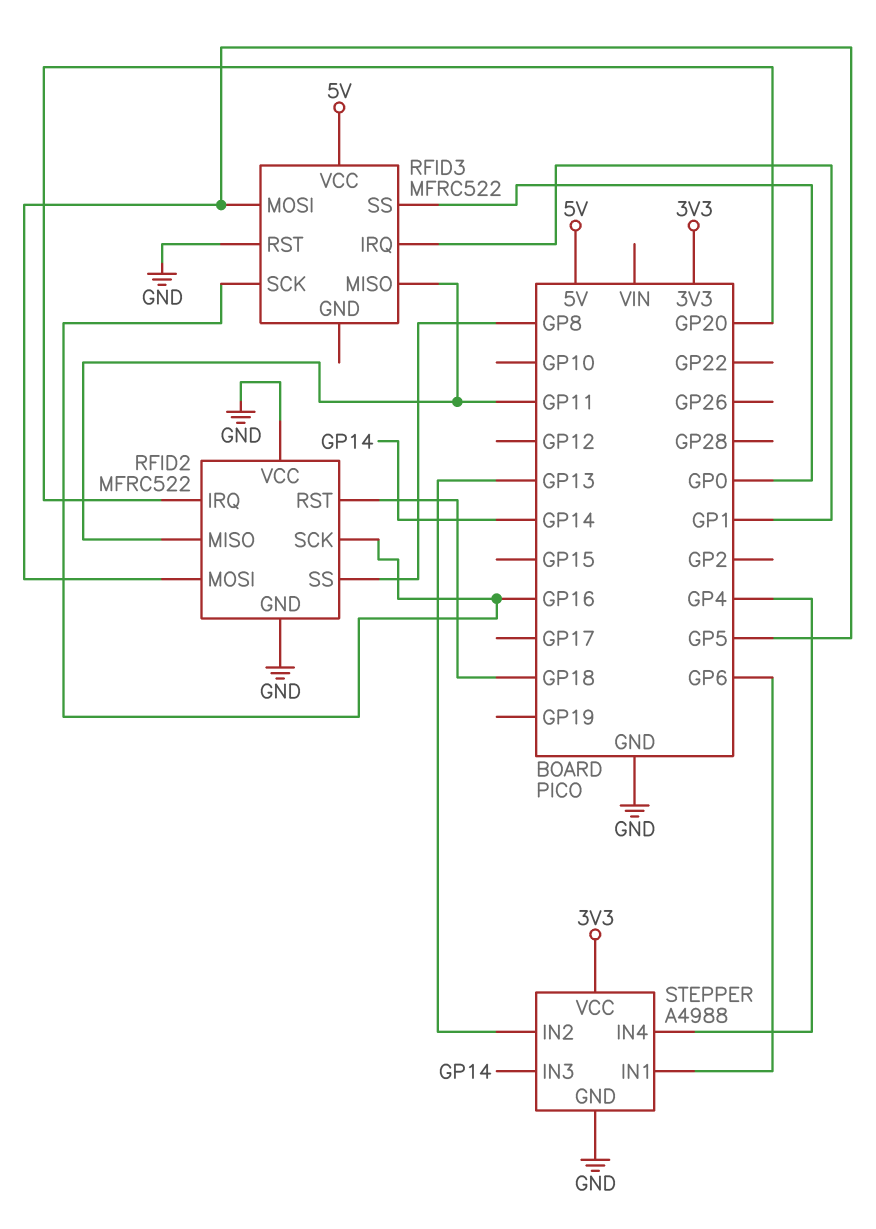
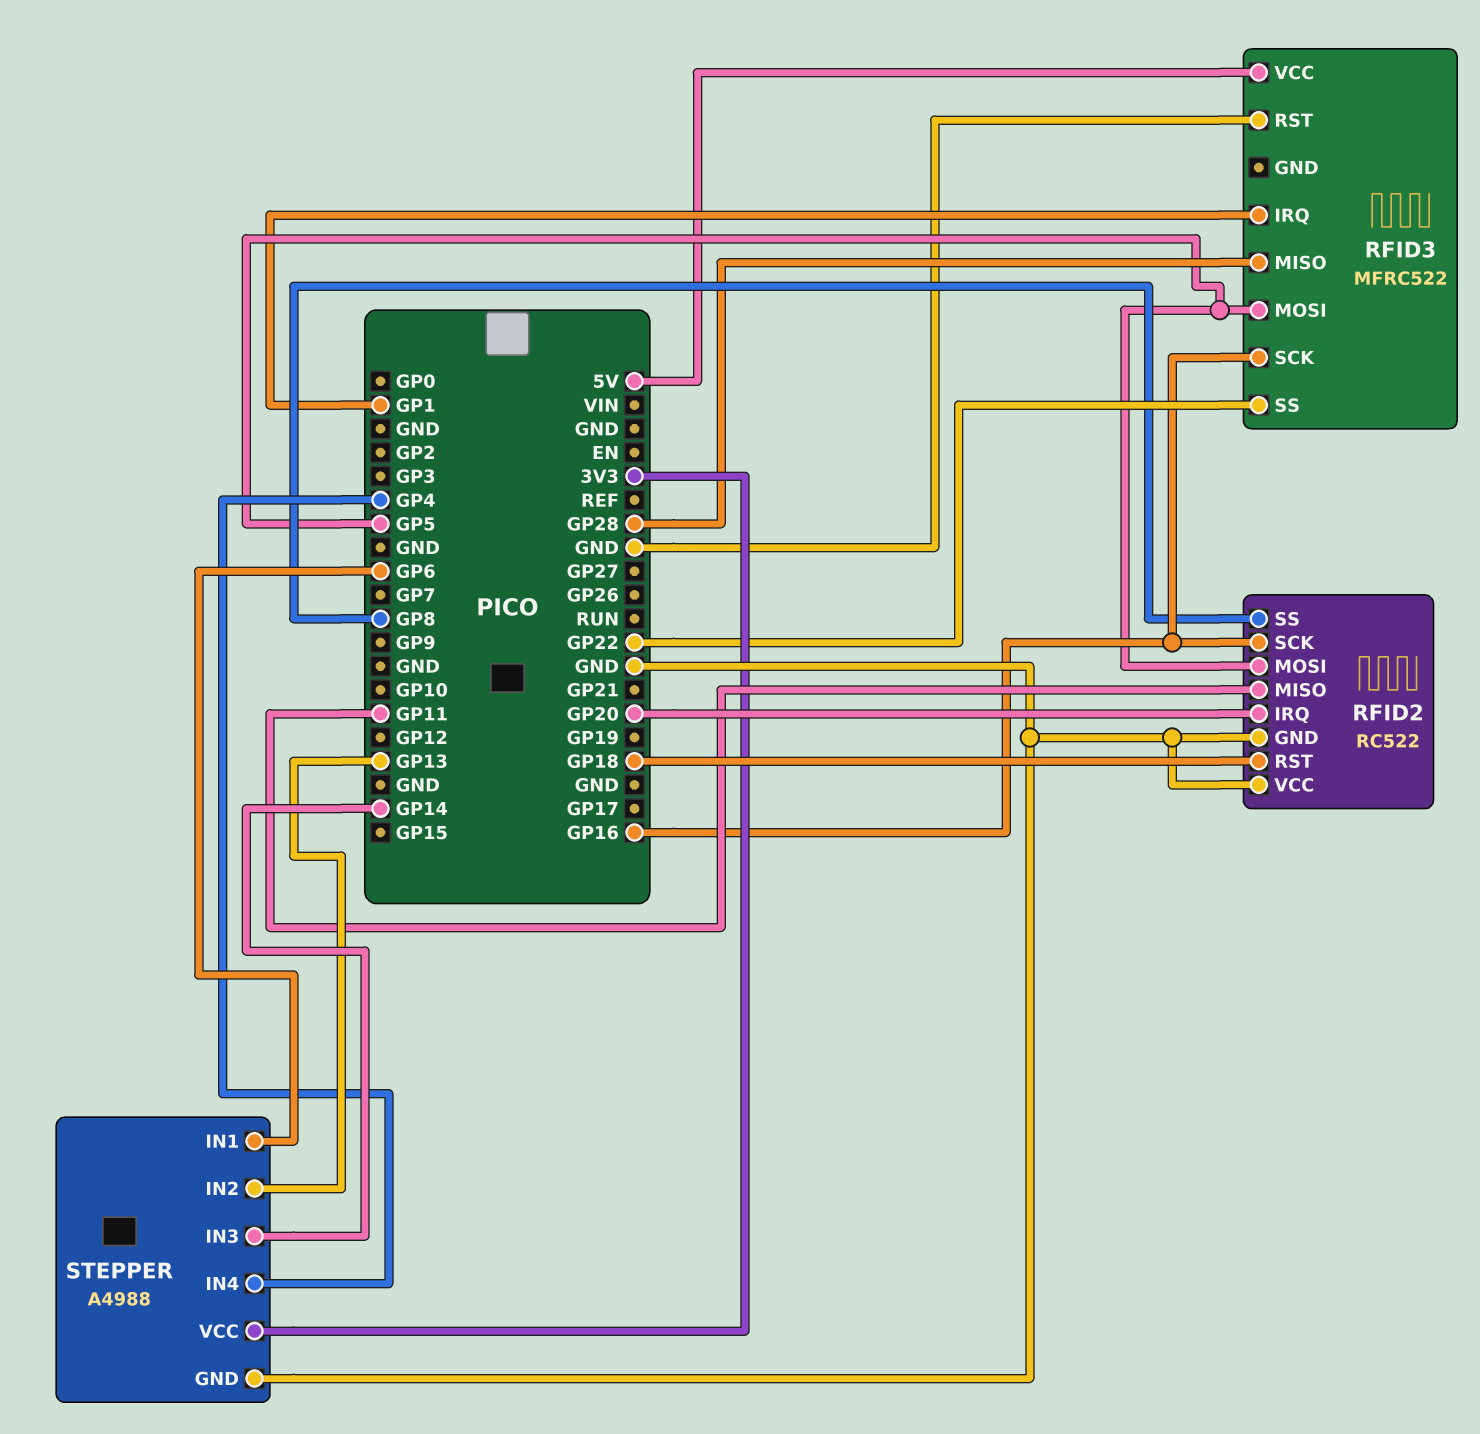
RFID2: MFRC522 -> RC522
RFID3 pin MISO: GP11 -> GP28
RFID3 pin SS: GP0 -> GP22

